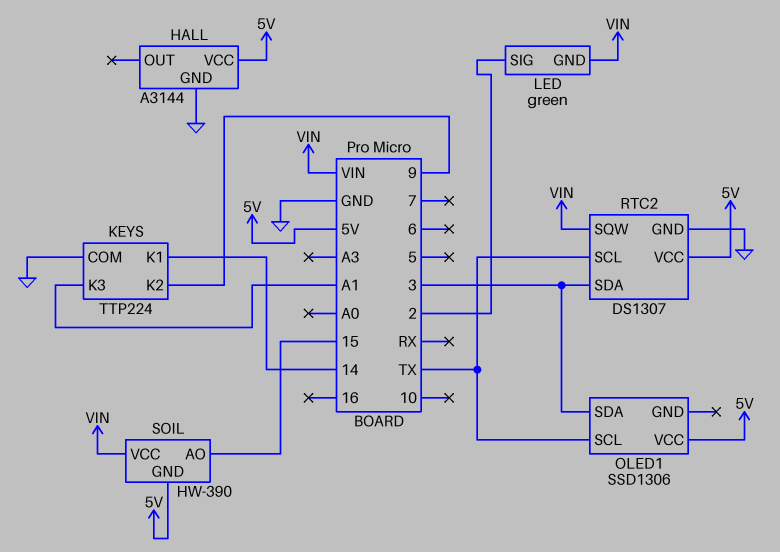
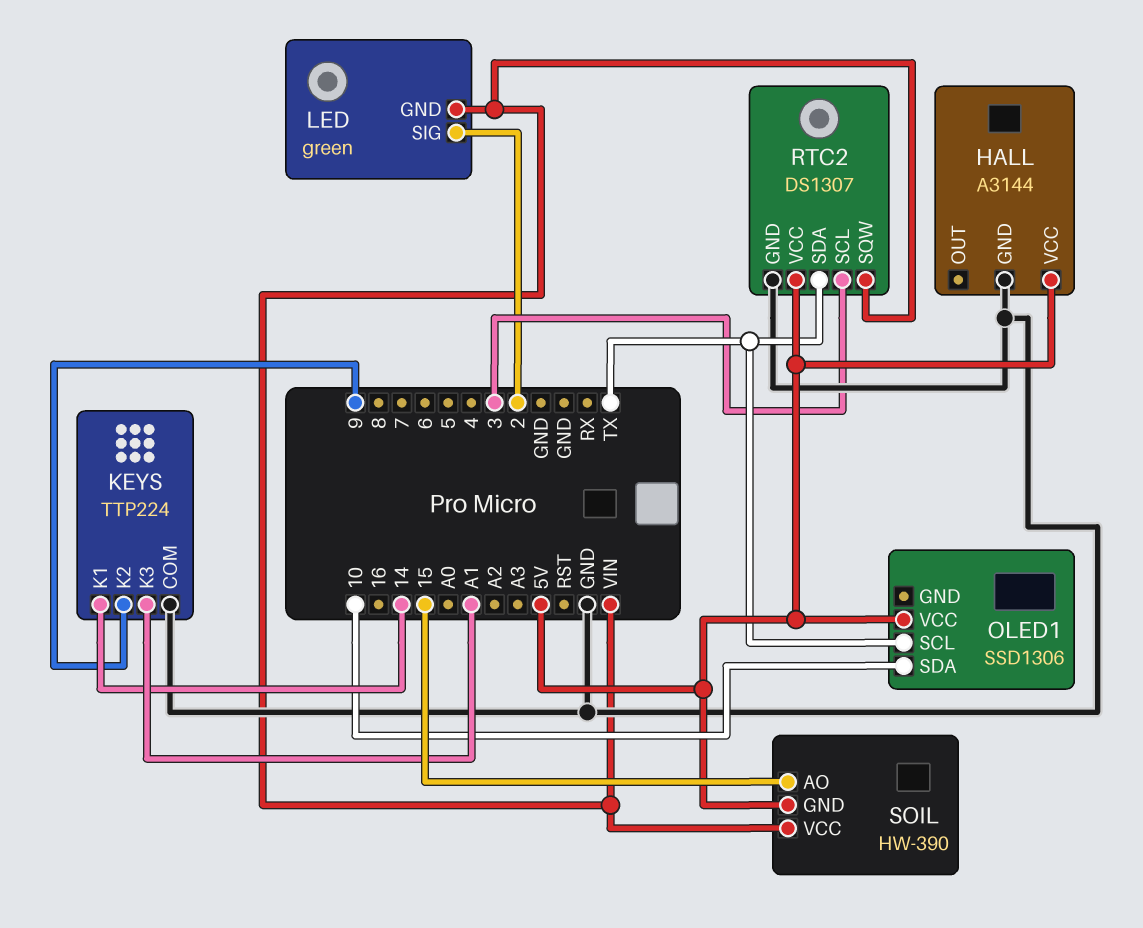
OLED1 pin SDA: 3 -> 10
RTC2 pin SCL: TX -> 3
RTC2 pin SDA: 3 -> TX

